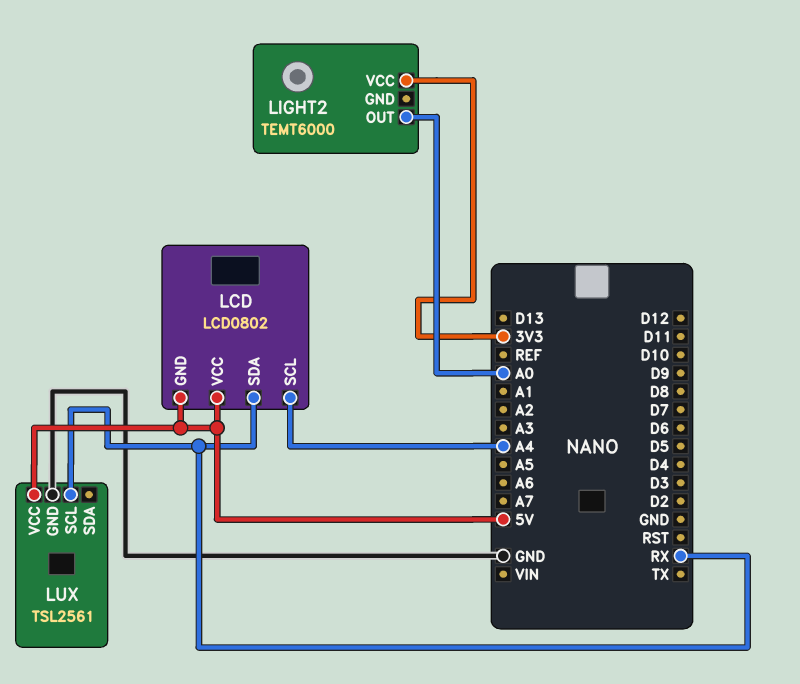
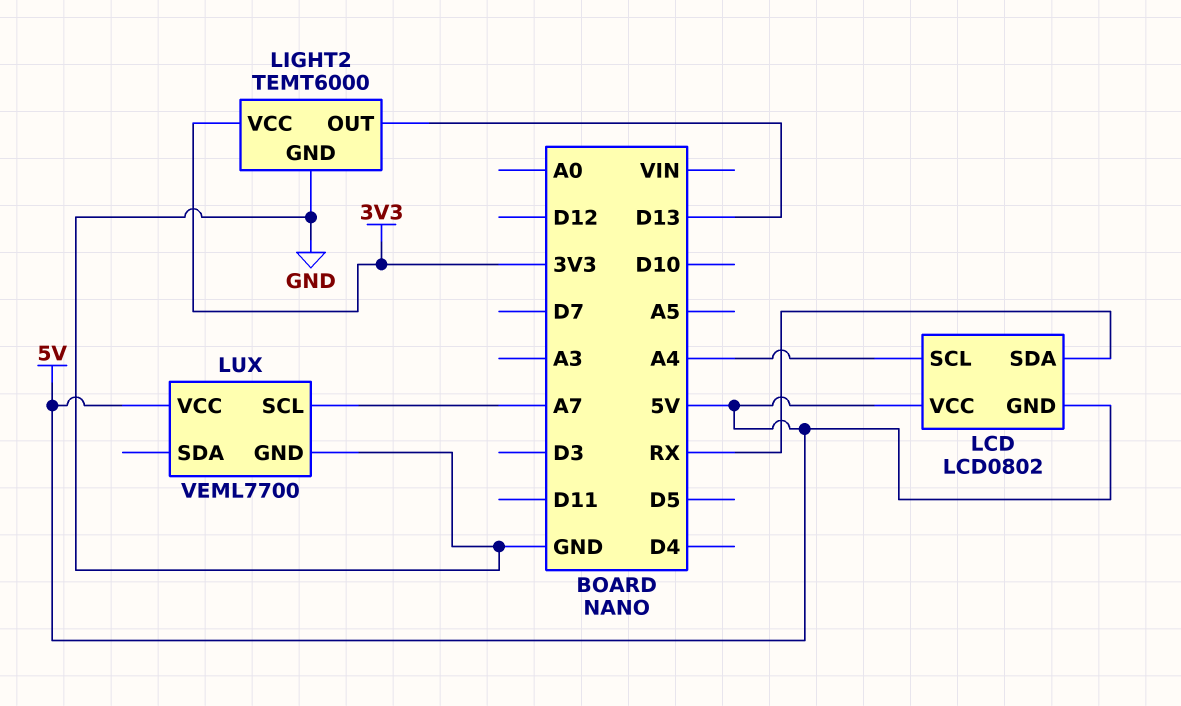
LIGHT2 pin GND: none -> GND
LIGHT2 pin OUT: A0 -> D13
LUX: TSL2561 -> VEML7700
LUX pin SCL: RX -> A7

